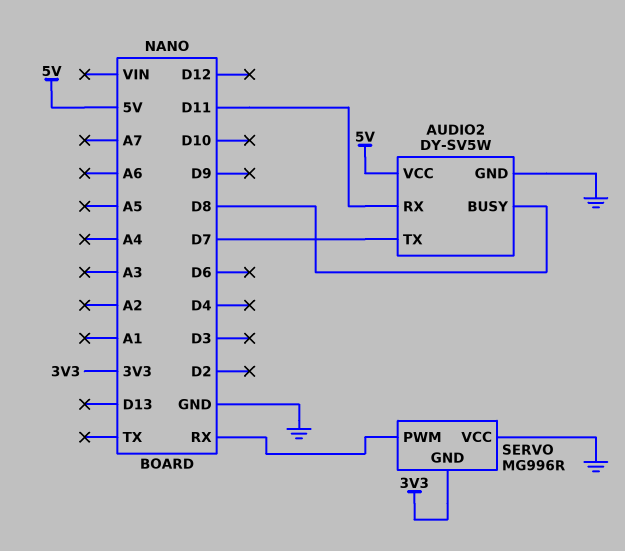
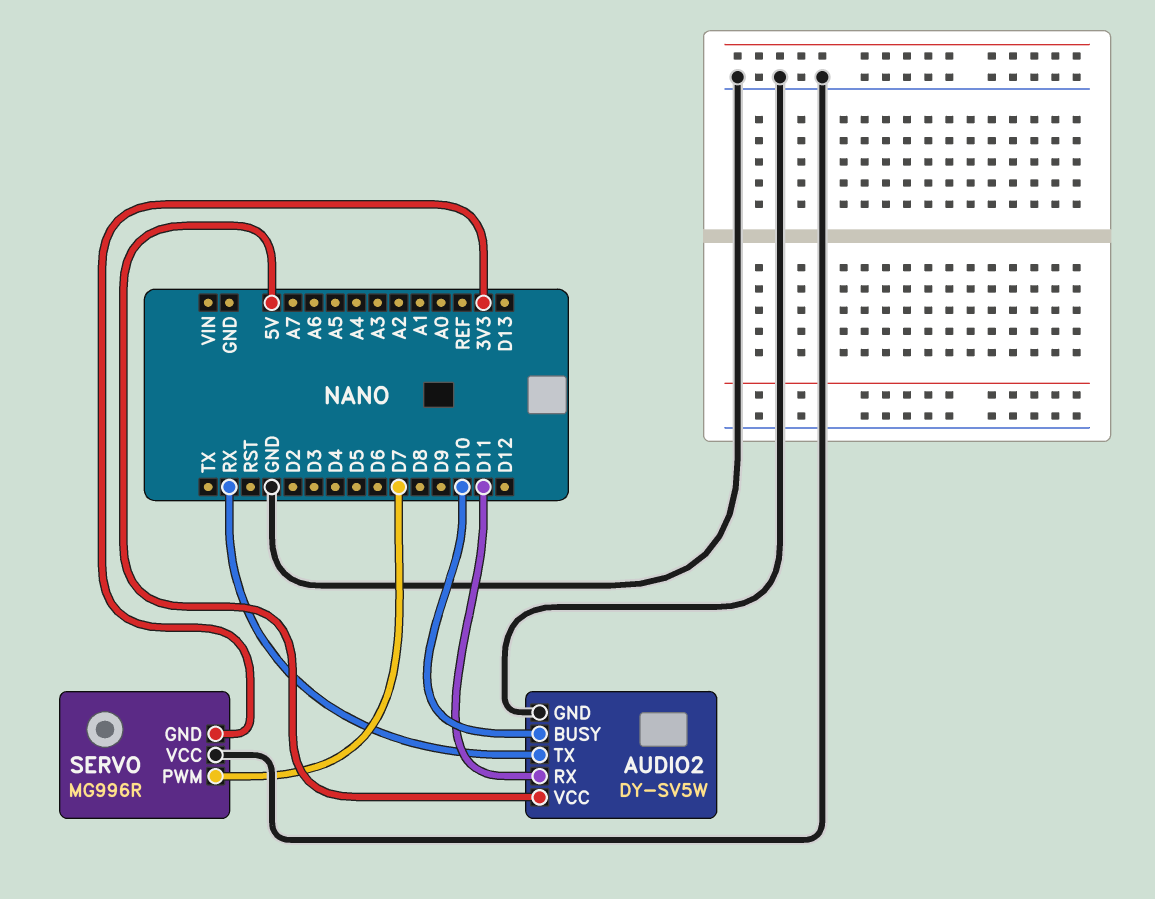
AUDIO2 pin BUSY: D8 -> D10
AUDIO2 pin TX: D7 -> RX
SERVO pin PWM: RX -> D7

